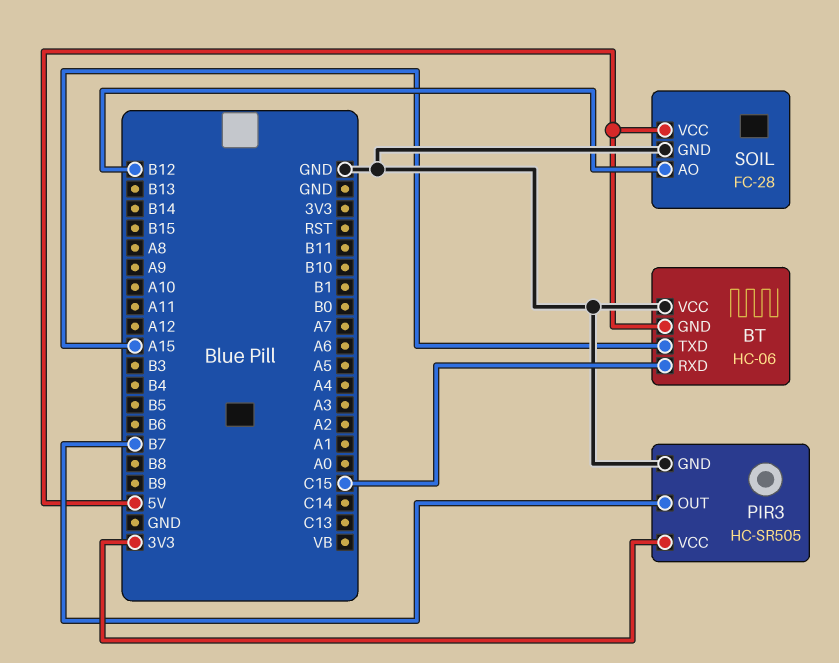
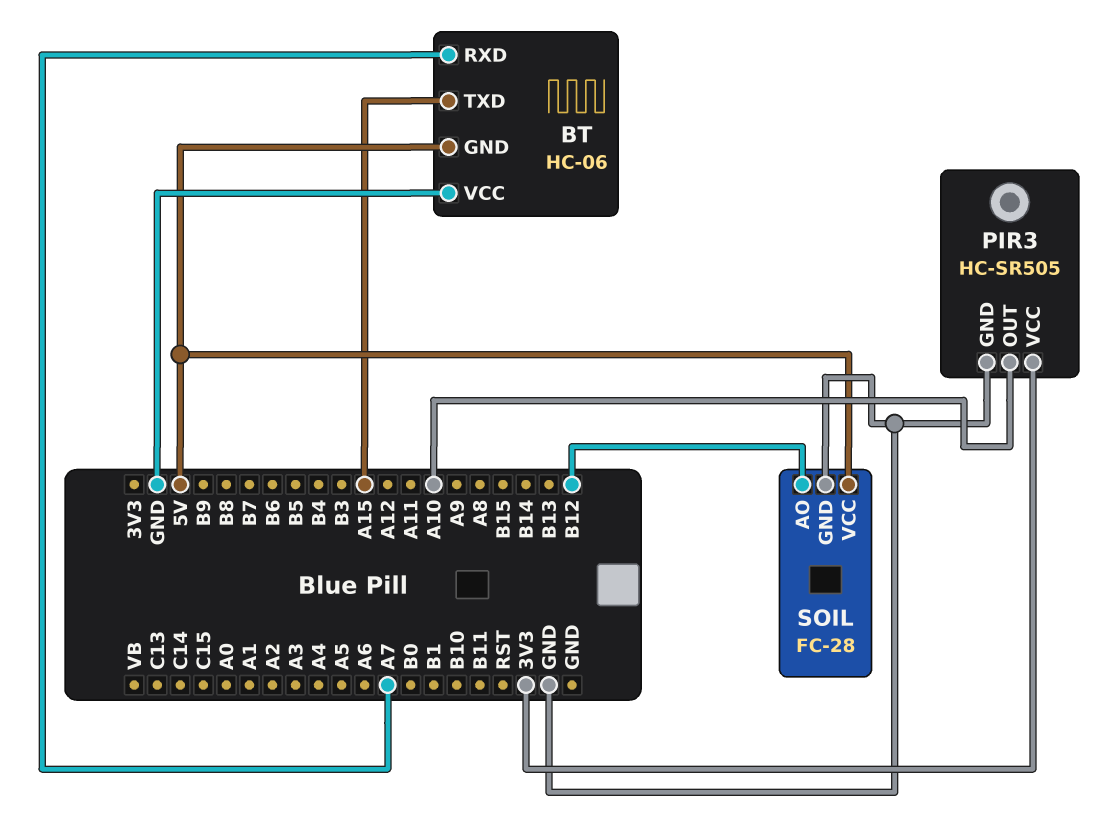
BT pin RXD: C15 -> A7
PIR3 pin OUT: B7 -> A10

